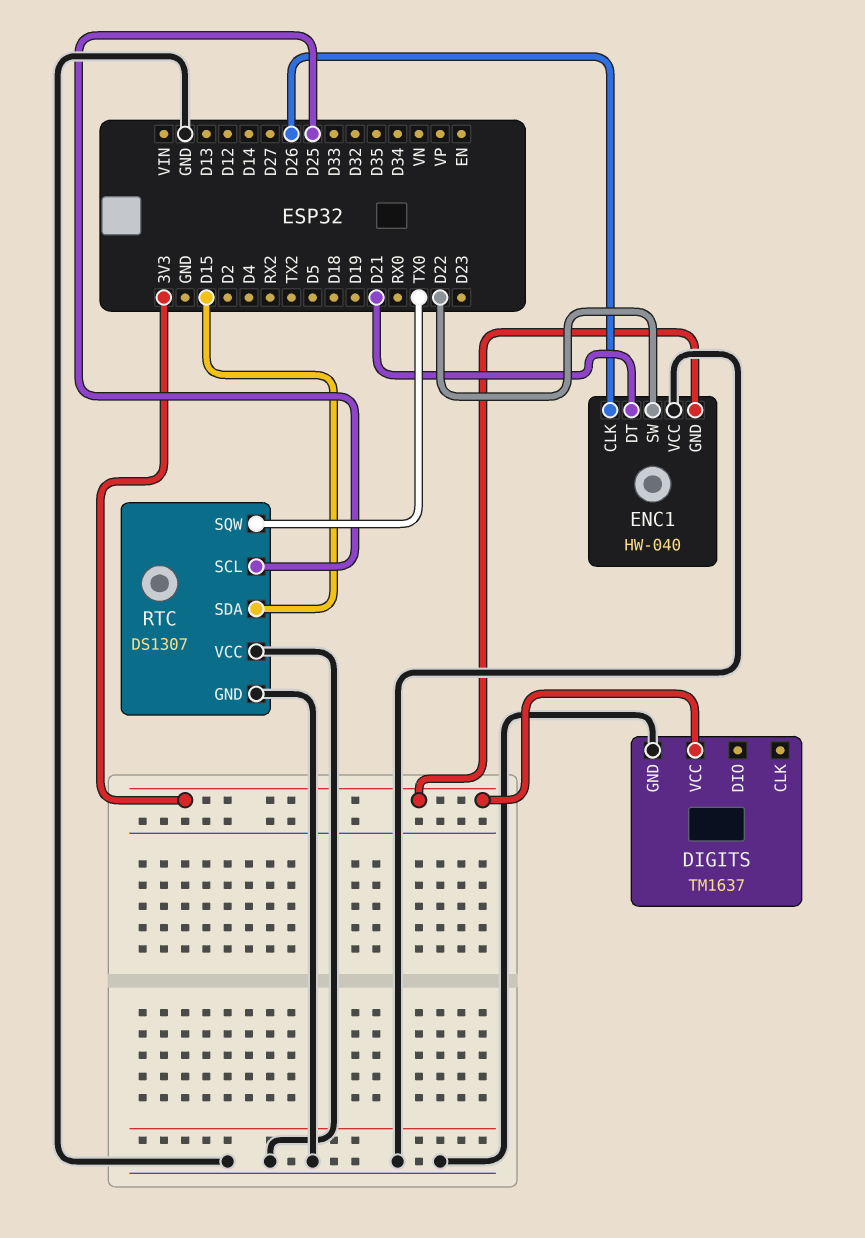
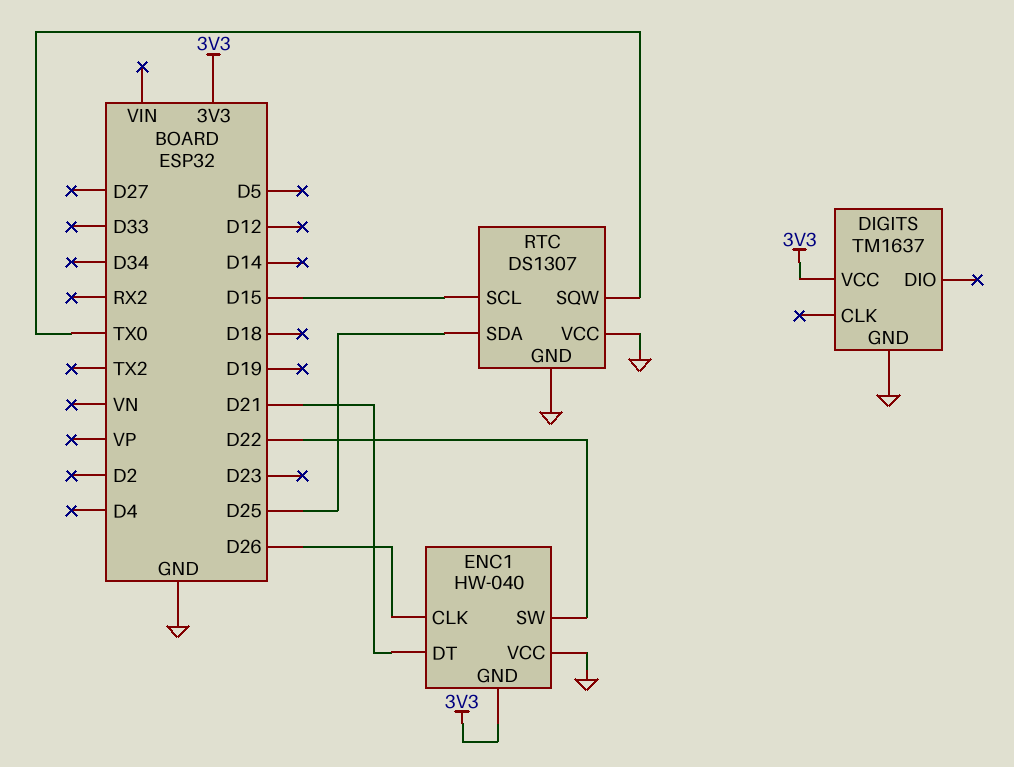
RTC pin SCL: D25 -> D15
RTC pin SDA: D15 -> D25

